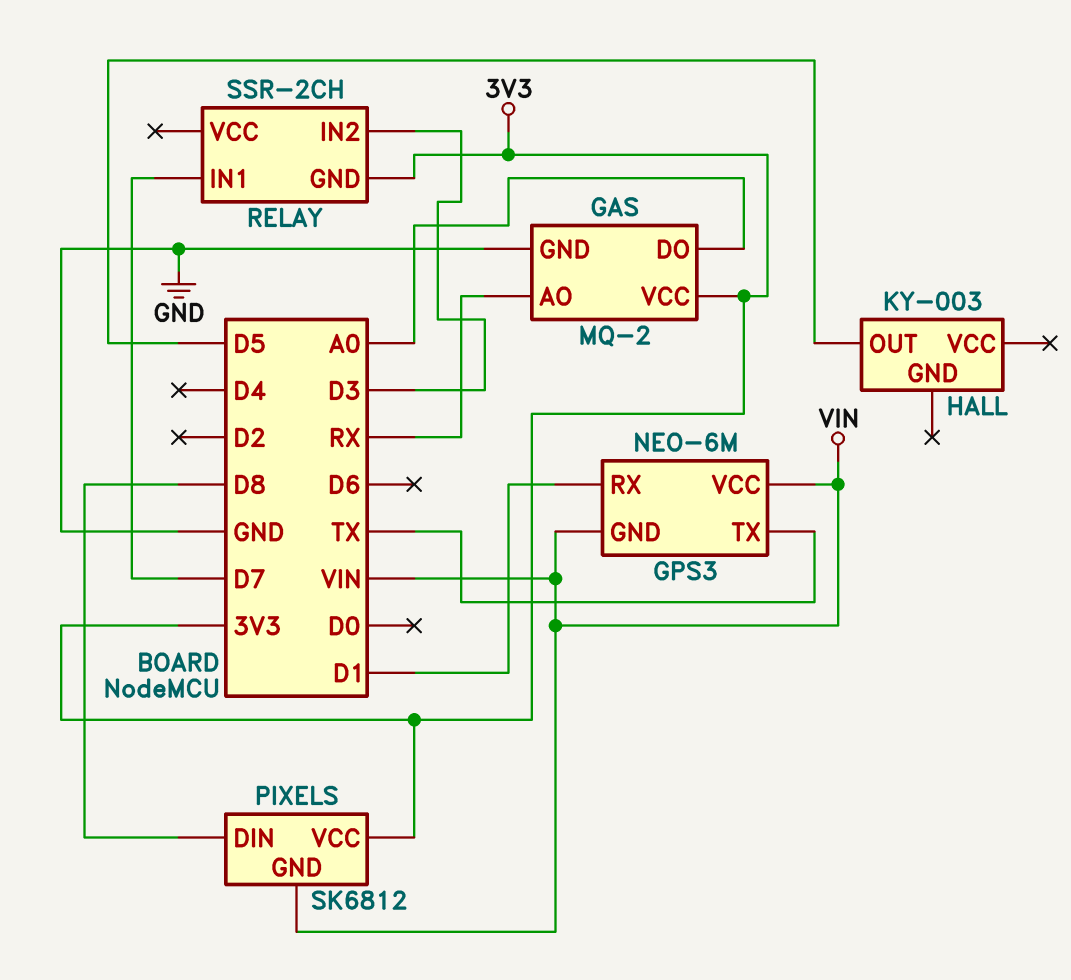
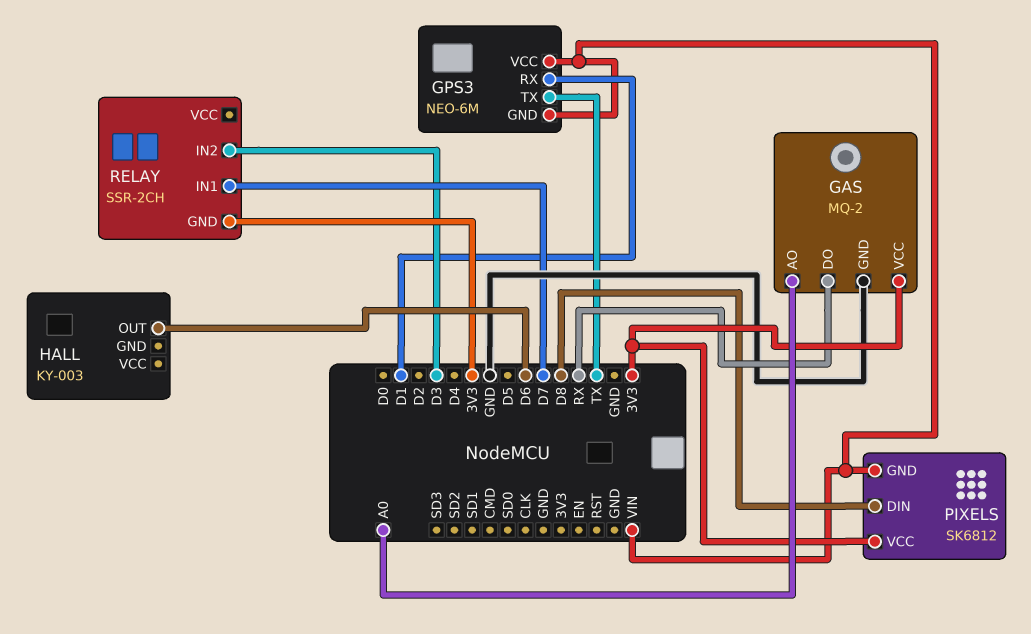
GAS pin AO: RX -> A0
GAS pin DO: A0 -> RX
HALL pin OUT: D5 -> D6

